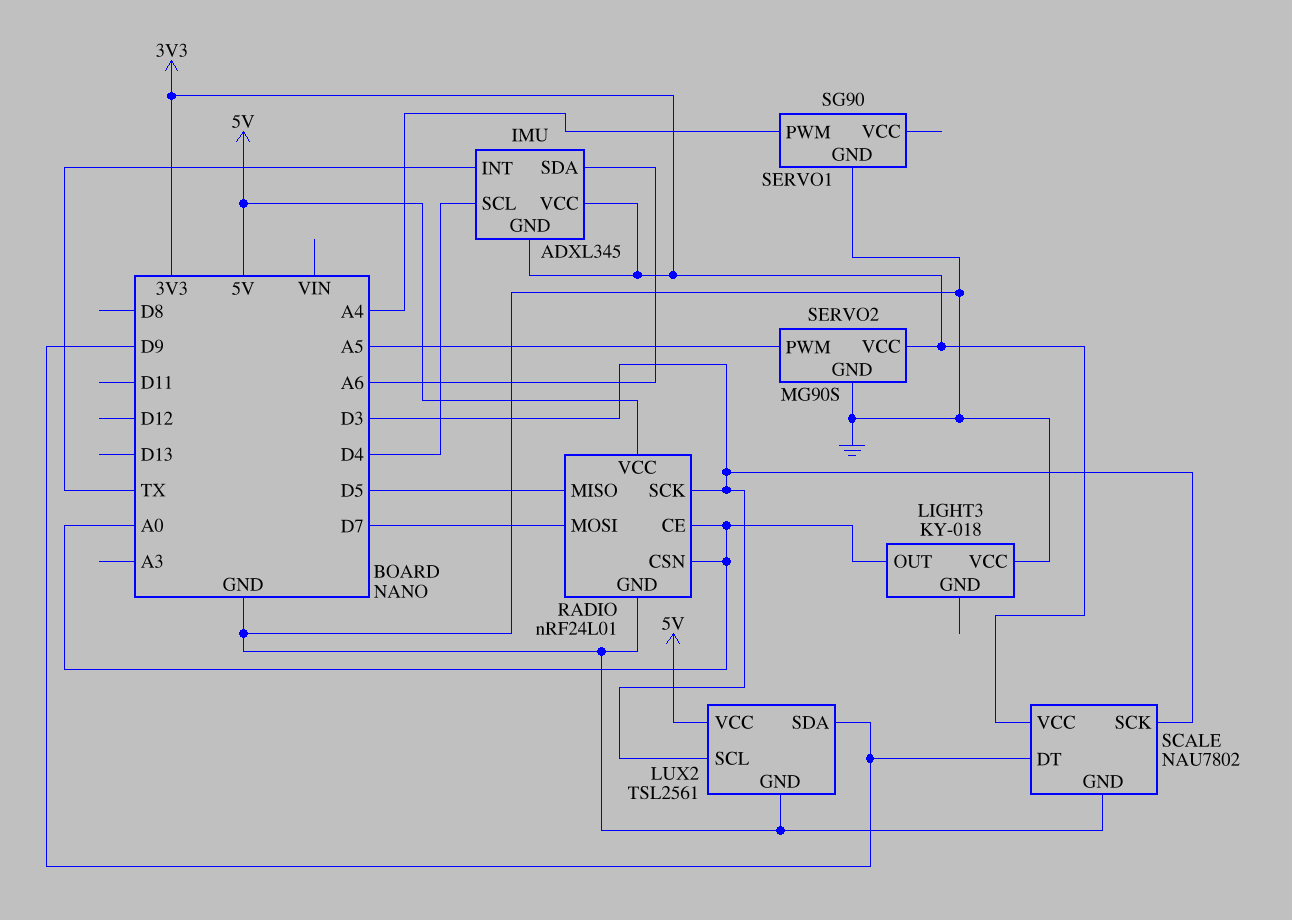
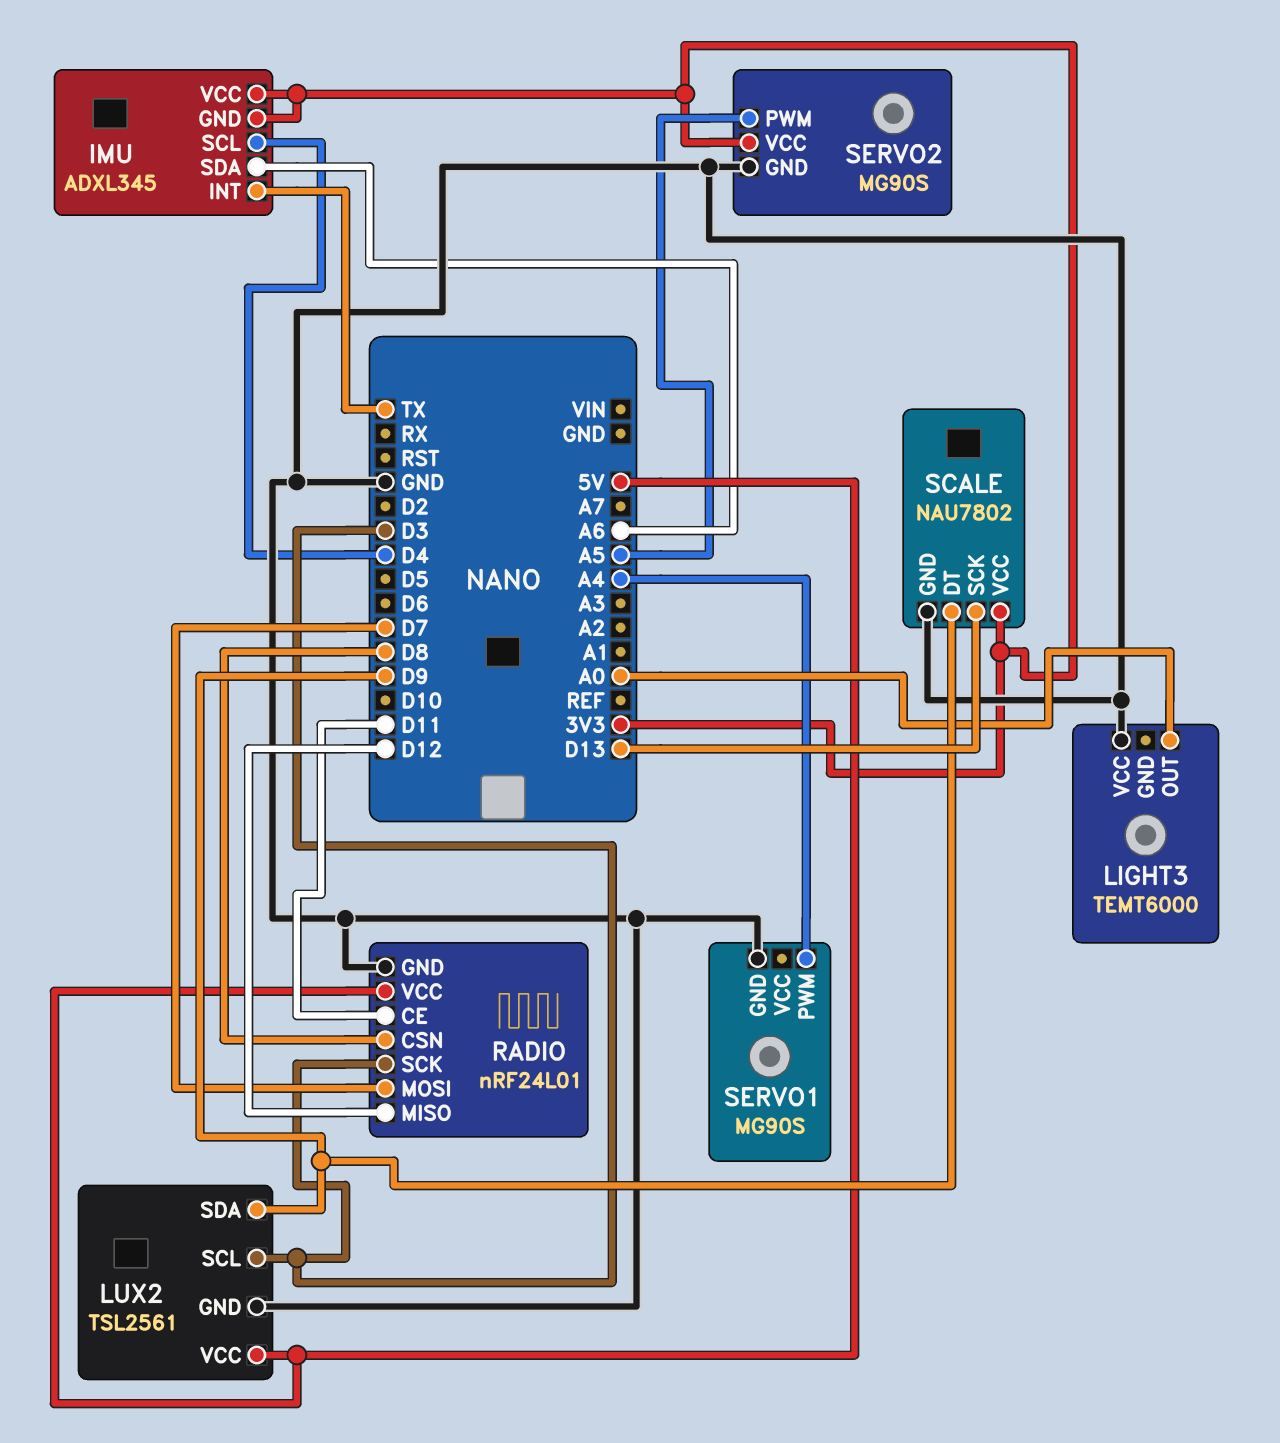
LIGHT3: KY-018 -> TEMT6000
RADIO pin CE: A0 -> D11
RADIO pin CSN: A0 -> D8
RADIO pin MISO: D5 -> D12
SCALE pin SCK: D3 -> D13
SERVO1: SG90 -> MG90S

